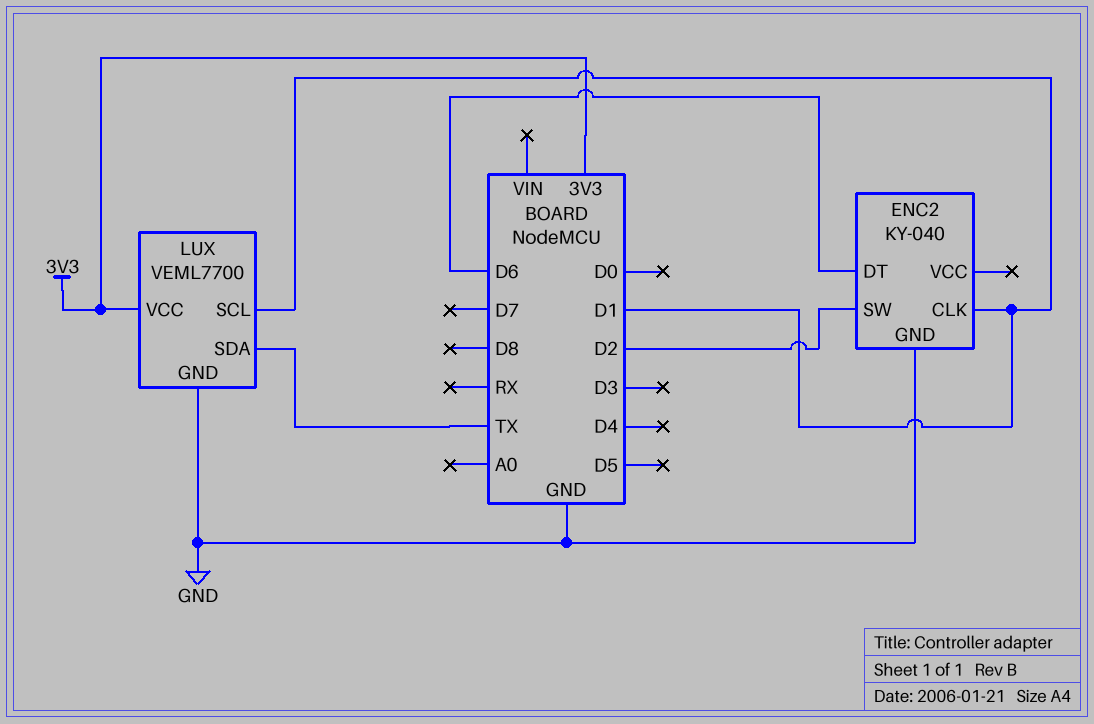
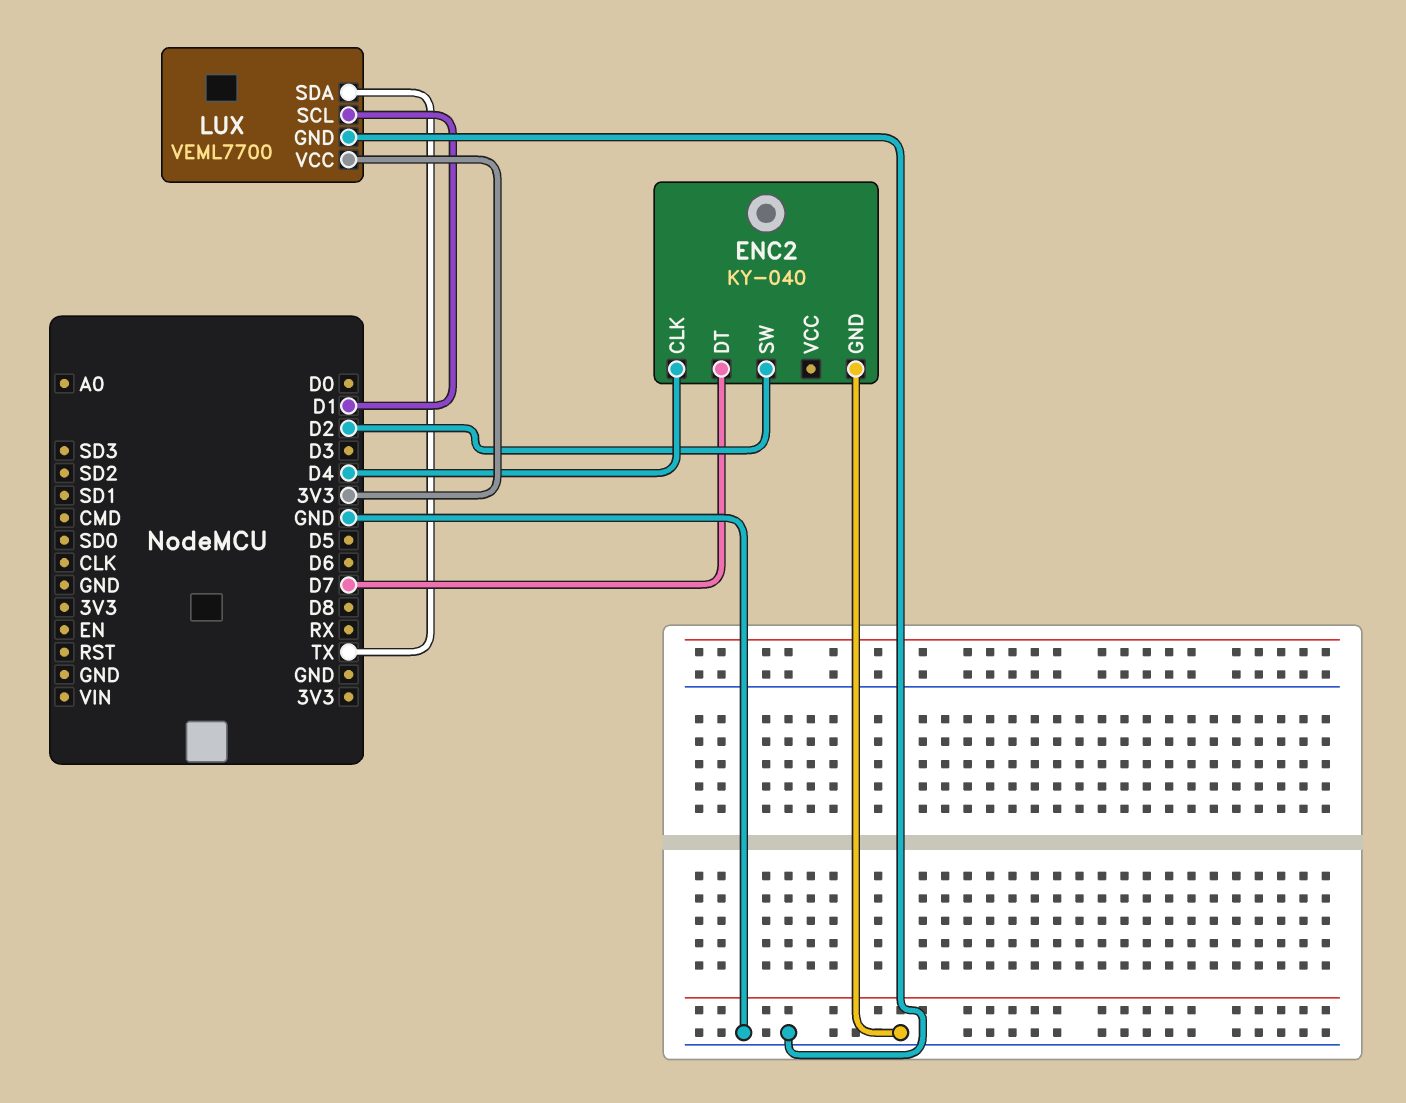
ENC2 pin CLK: D1 -> D4
ENC2 pin DT: D6 -> D7

